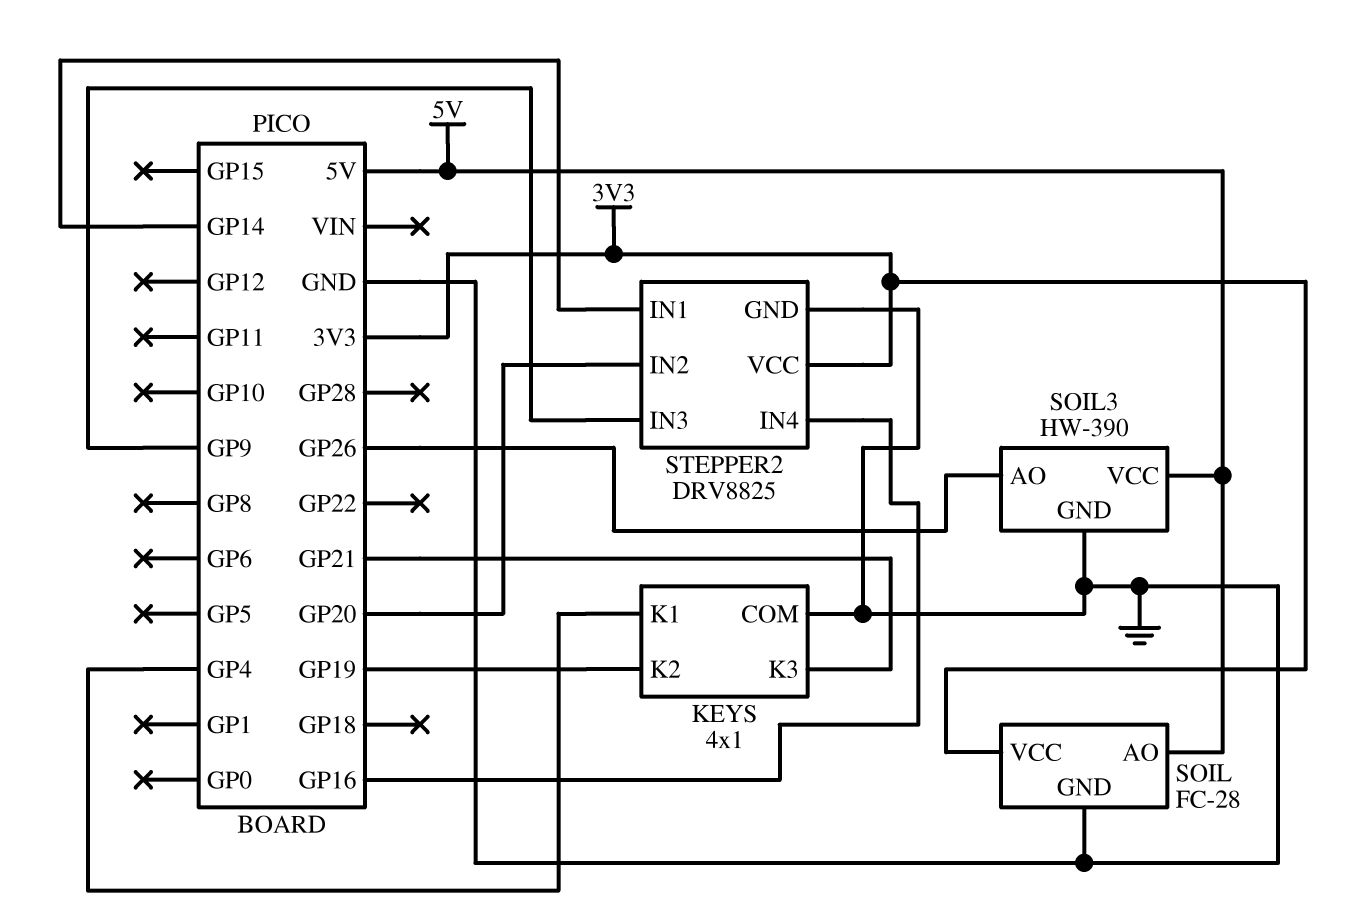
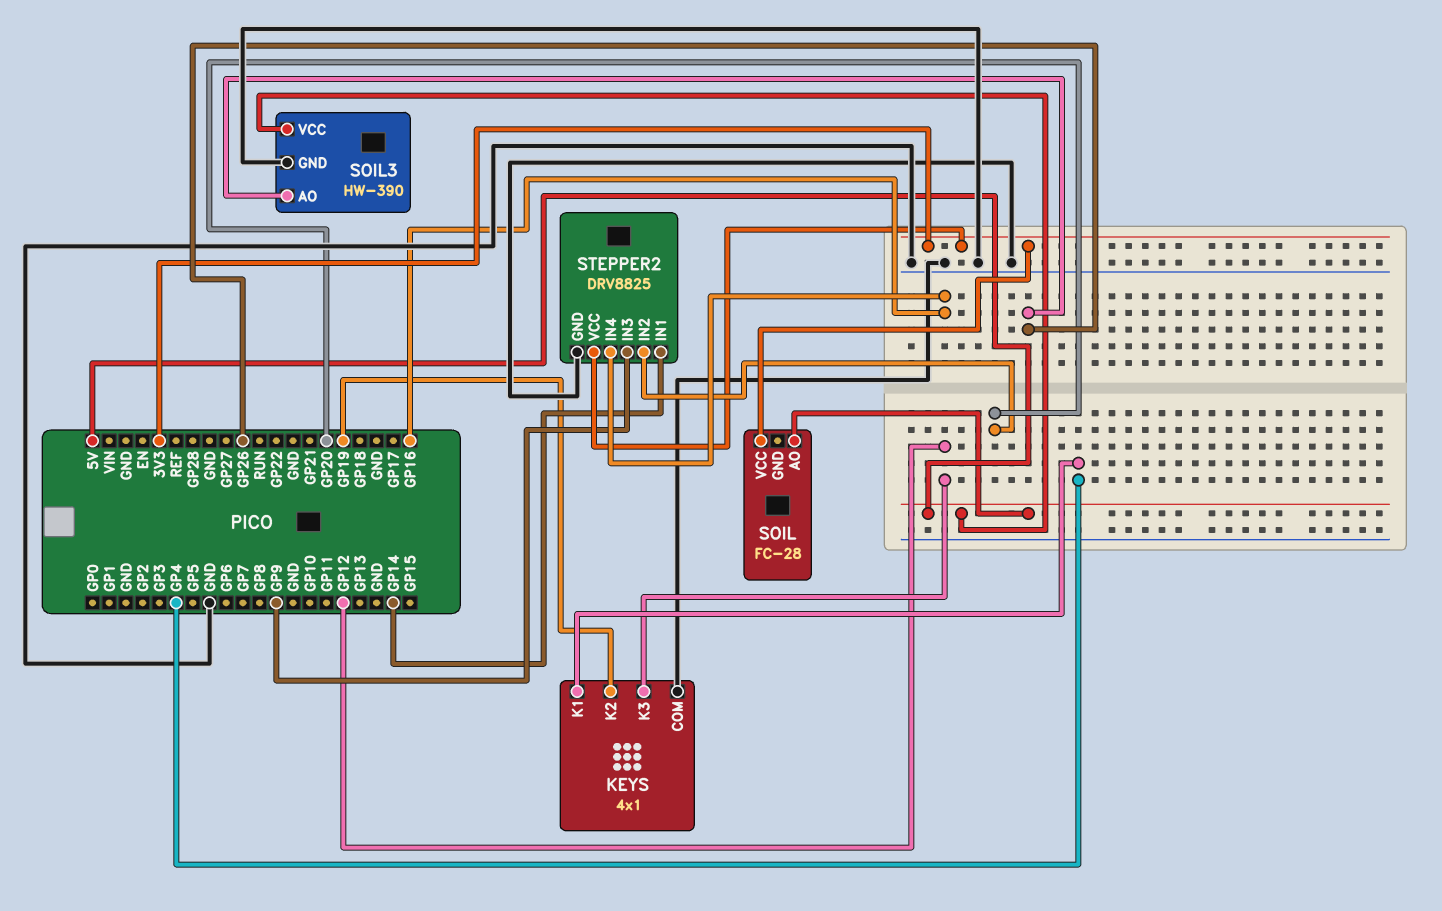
KEYS pin K3: GP21 -> GP12
SOIL pin GND: GND -> none

